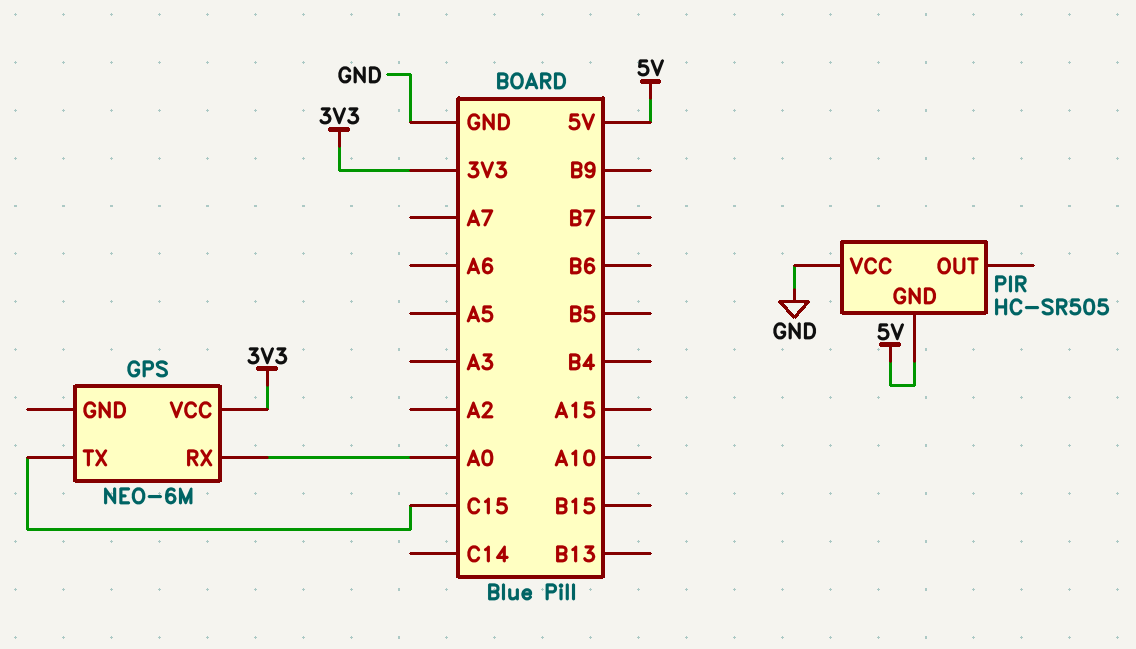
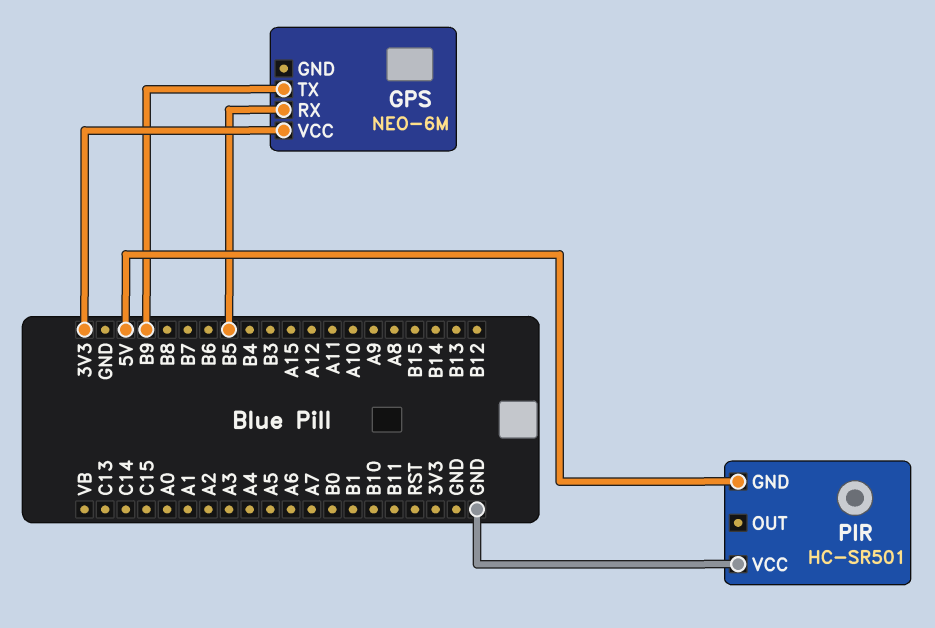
GPS pin RX: A0 -> B5
GPS pin TX: C15 -> B9
PIR: HC-SR505 -> HC-SR501

